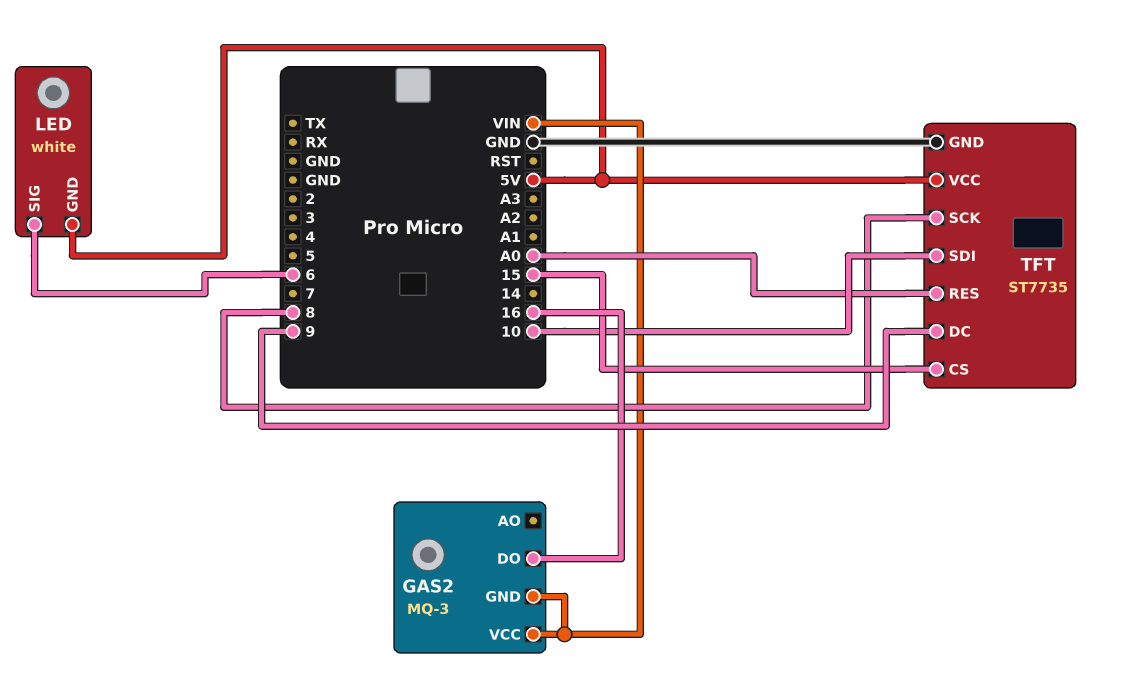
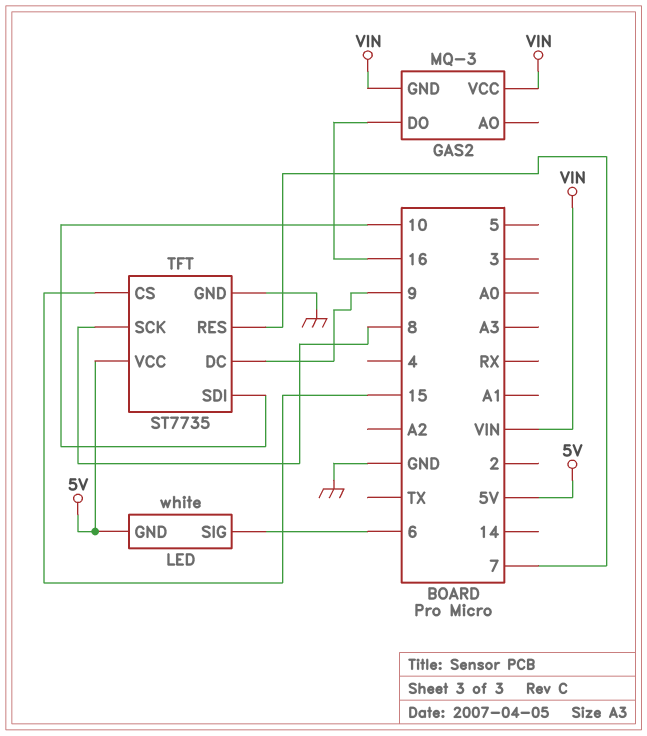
TFT pin RES: A0 -> 7

